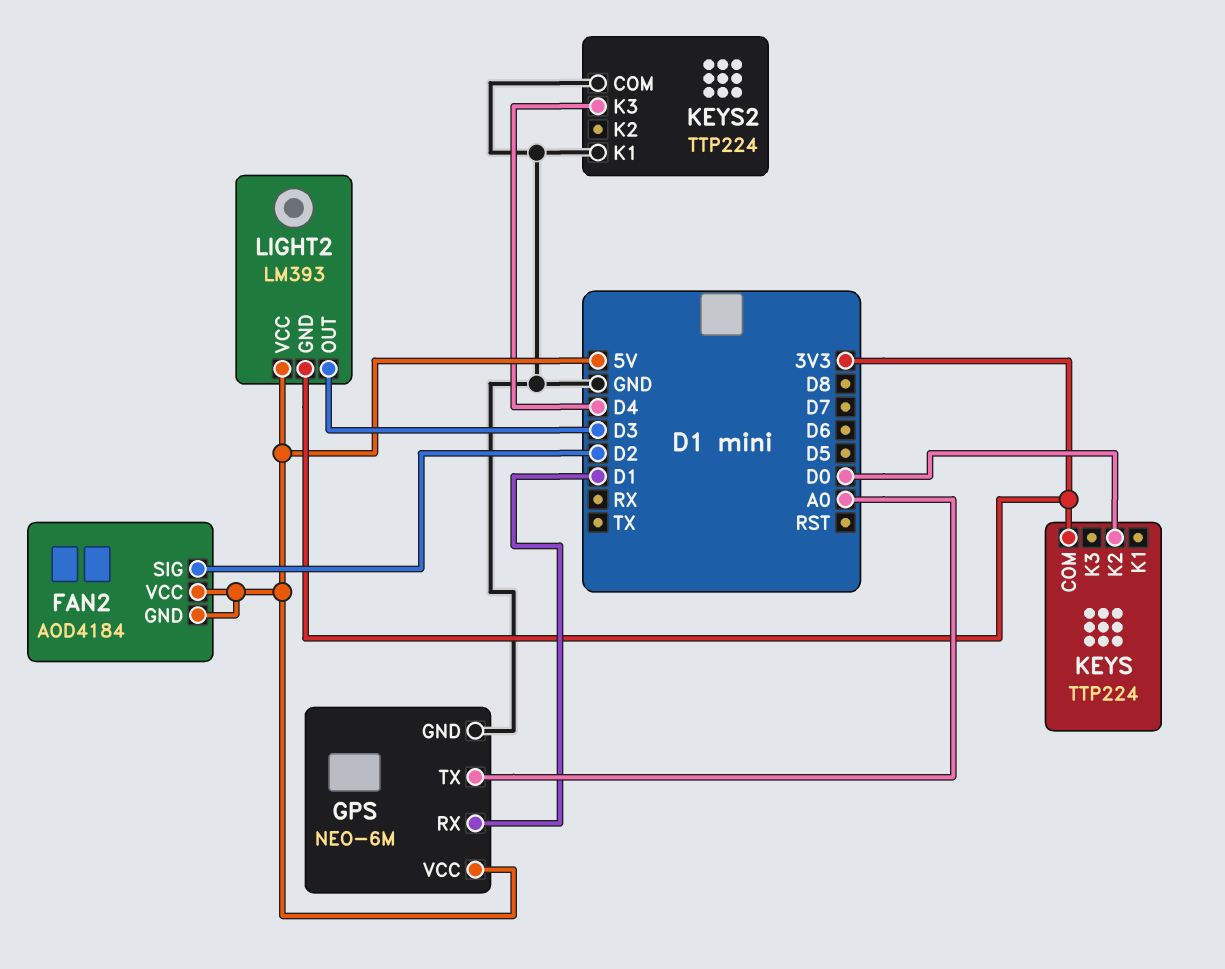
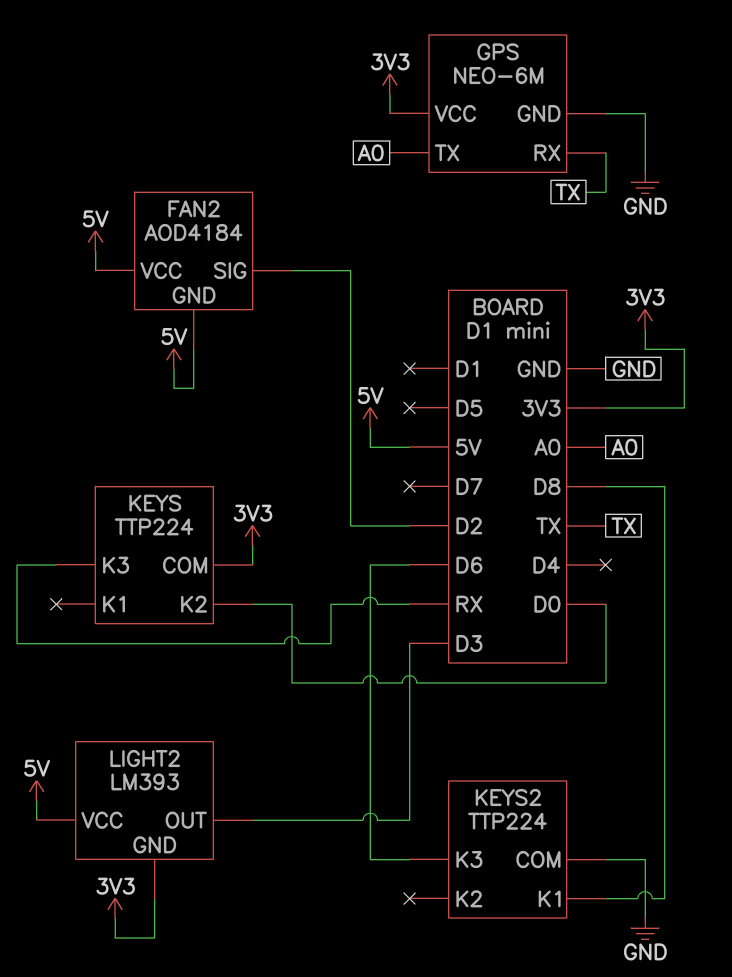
GPS pin RX: D1 -> TX
GPS pin VCC: 5V -> 3V3
KEYS pin K3: none -> RX
KEYS2 pin K1: GND -> D8
KEYS2 pin K3: D4 -> D6

